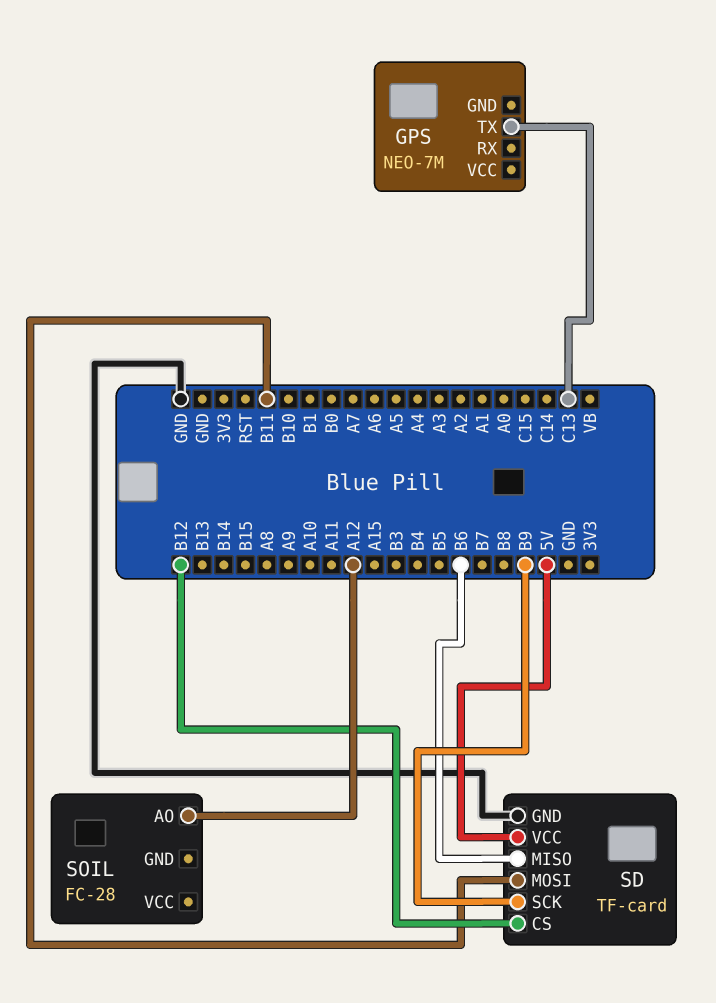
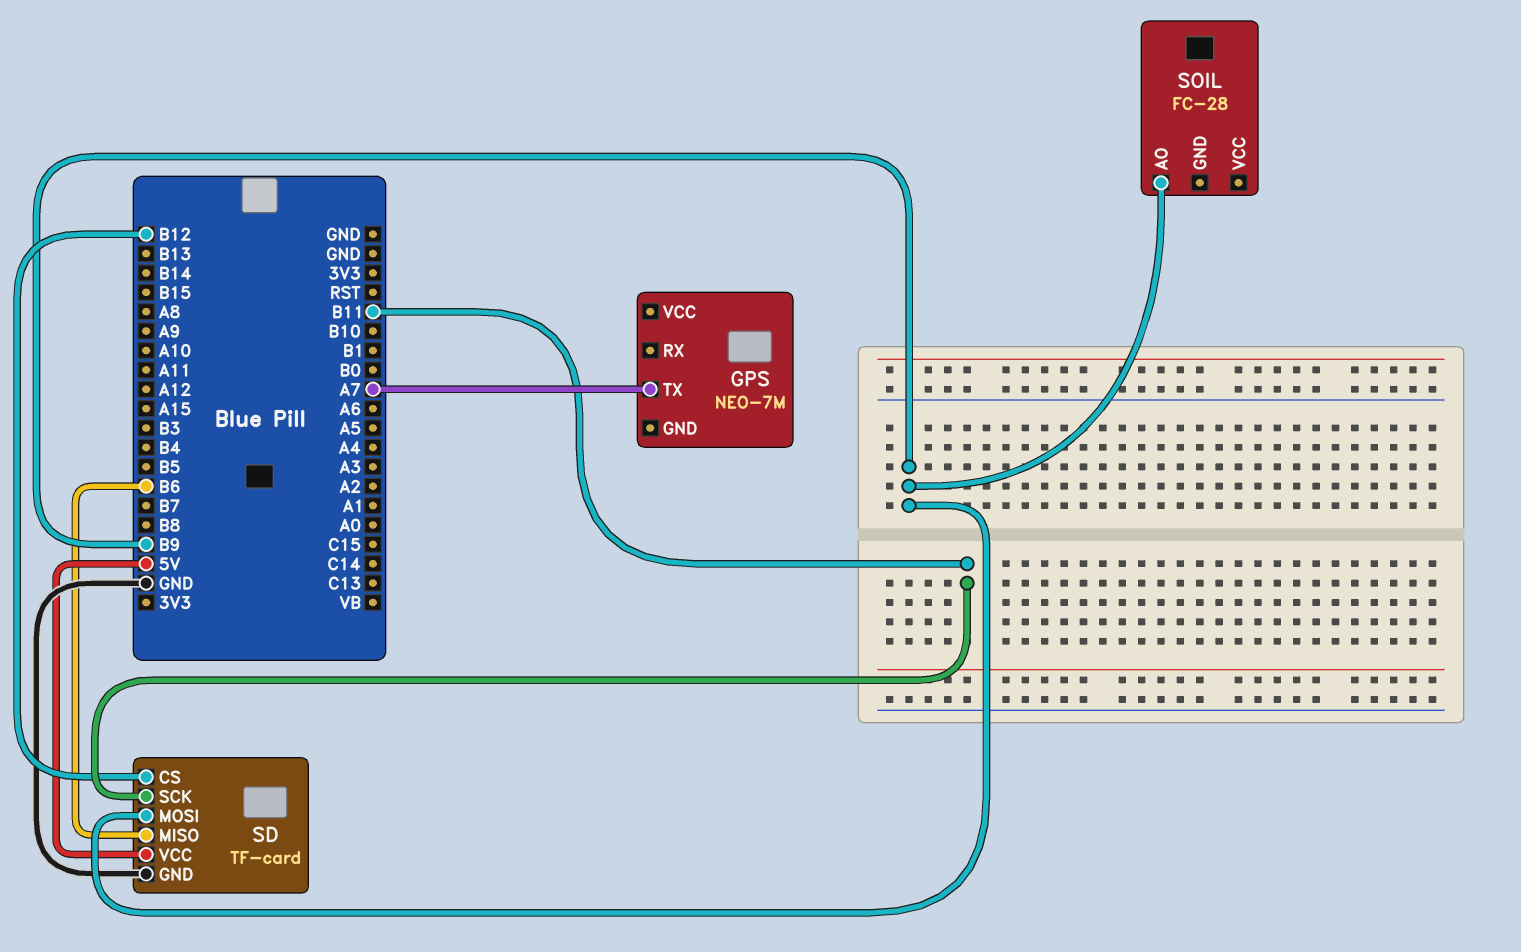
GPS pin TX: C13 -> A7
SD pin MOSI: B11 -> B9
SD pin SCK: B9 -> B11
SOIL pin AO: A12 -> B9

